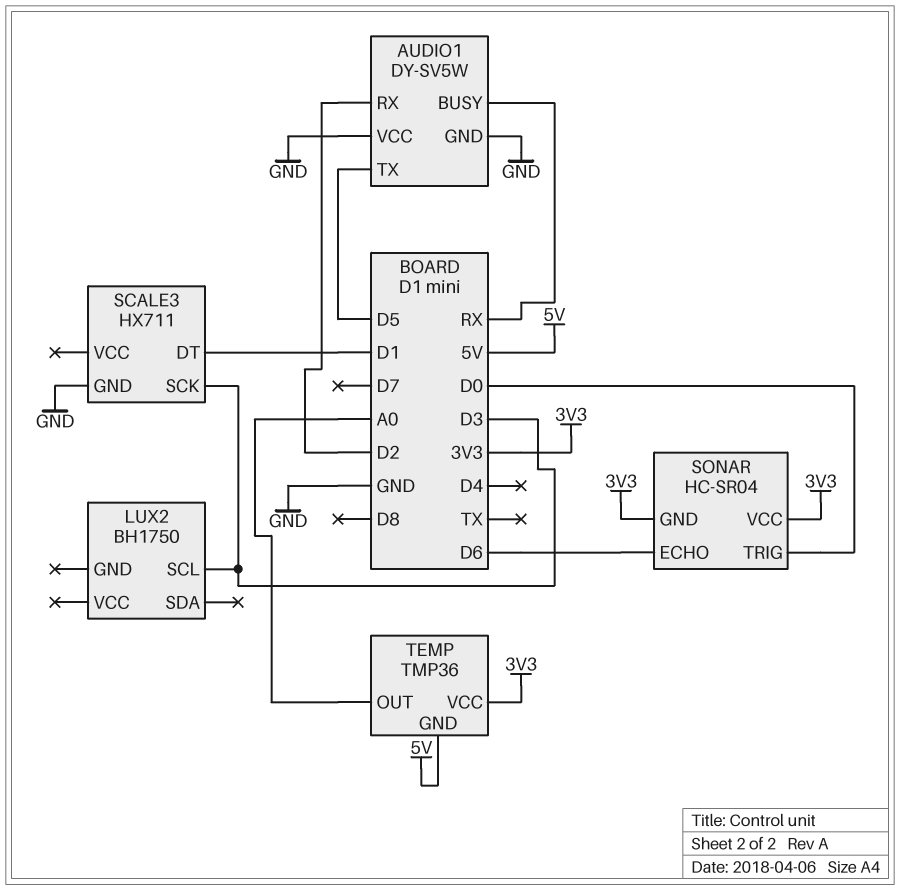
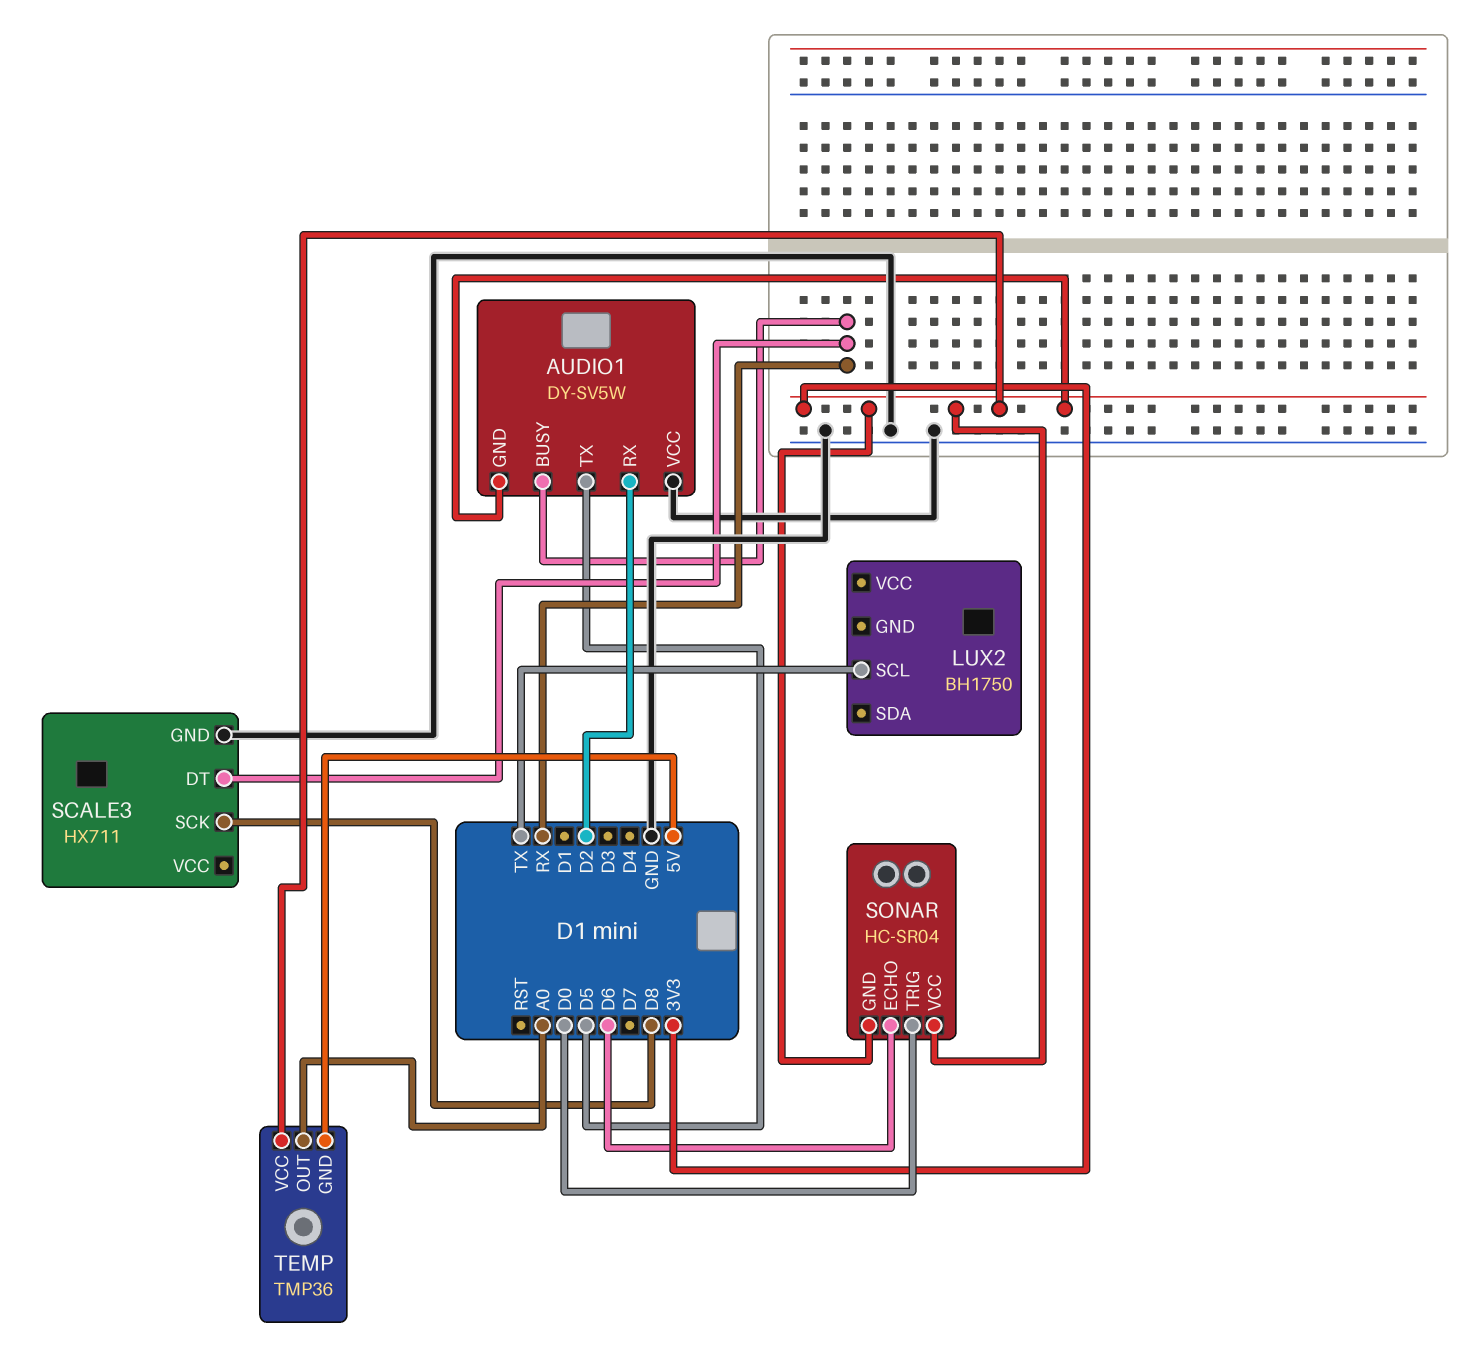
AUDIO1 pin GND: GND -> 3V3
LUX2 pin SCL: D3 -> TX
SCALE3 pin DT: D1 -> RX
SCALE3 pin SCK: D3 -> D8

